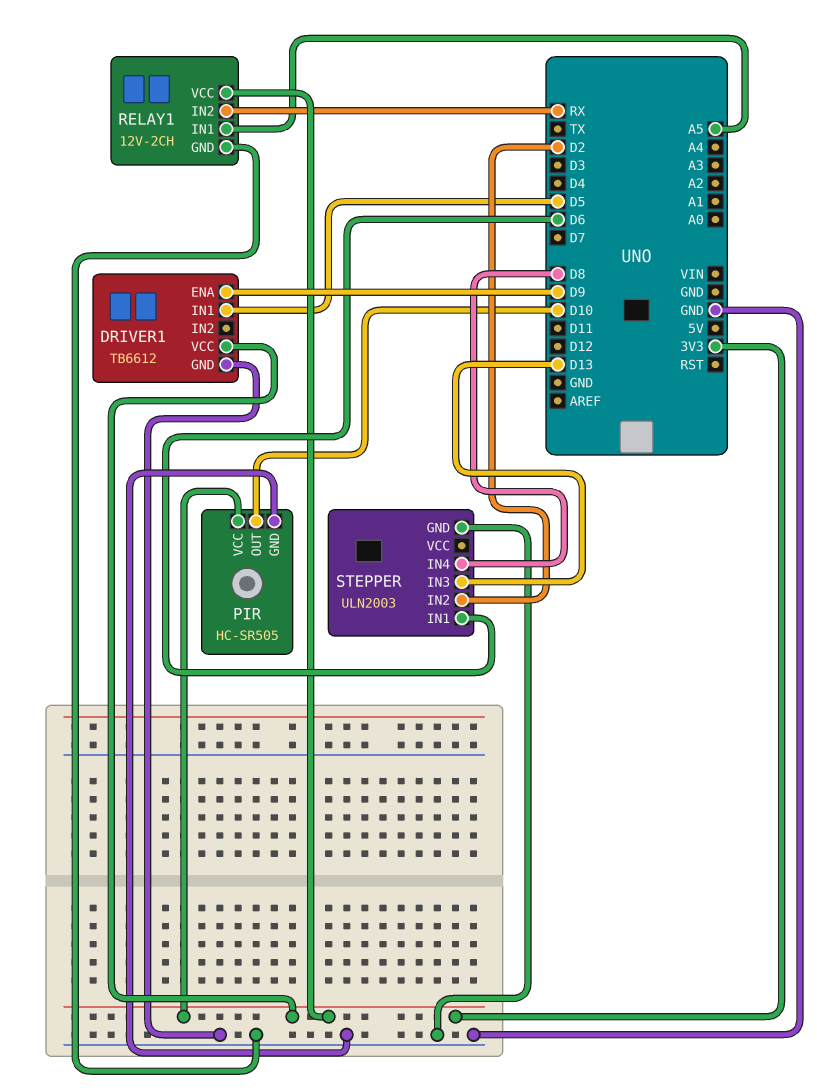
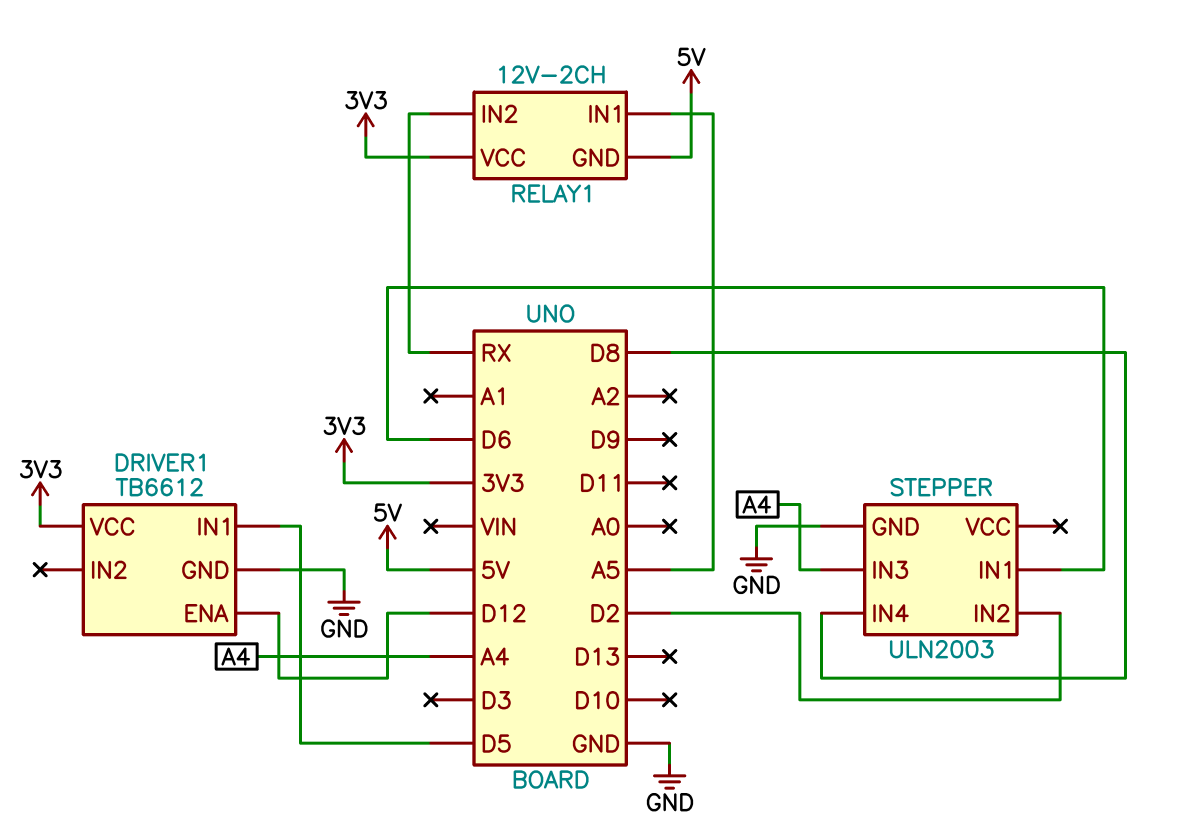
DRIVER1 pin ENA: D9 -> D12
PIR: HC-SR505 -> none
PIR pin GND: GND -> none
PIR pin OUT: D10 -> none
PIR pin VCC: 3V3 -> none
RELAY1 pin GND: GND -> 5V
STEPPER pin IN3: D13 -> A4

